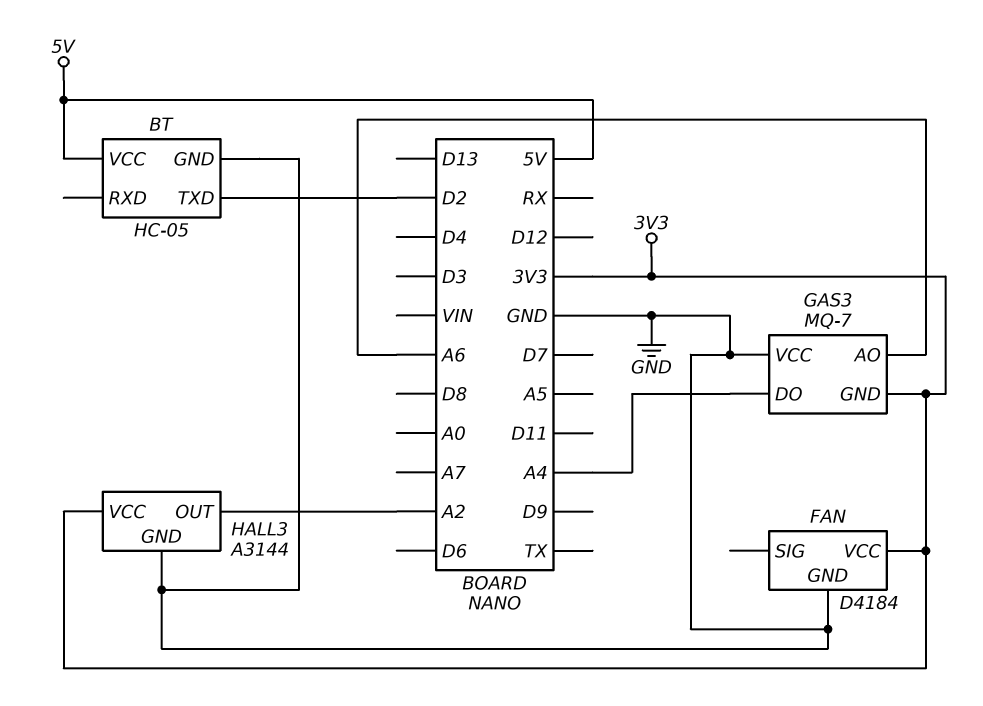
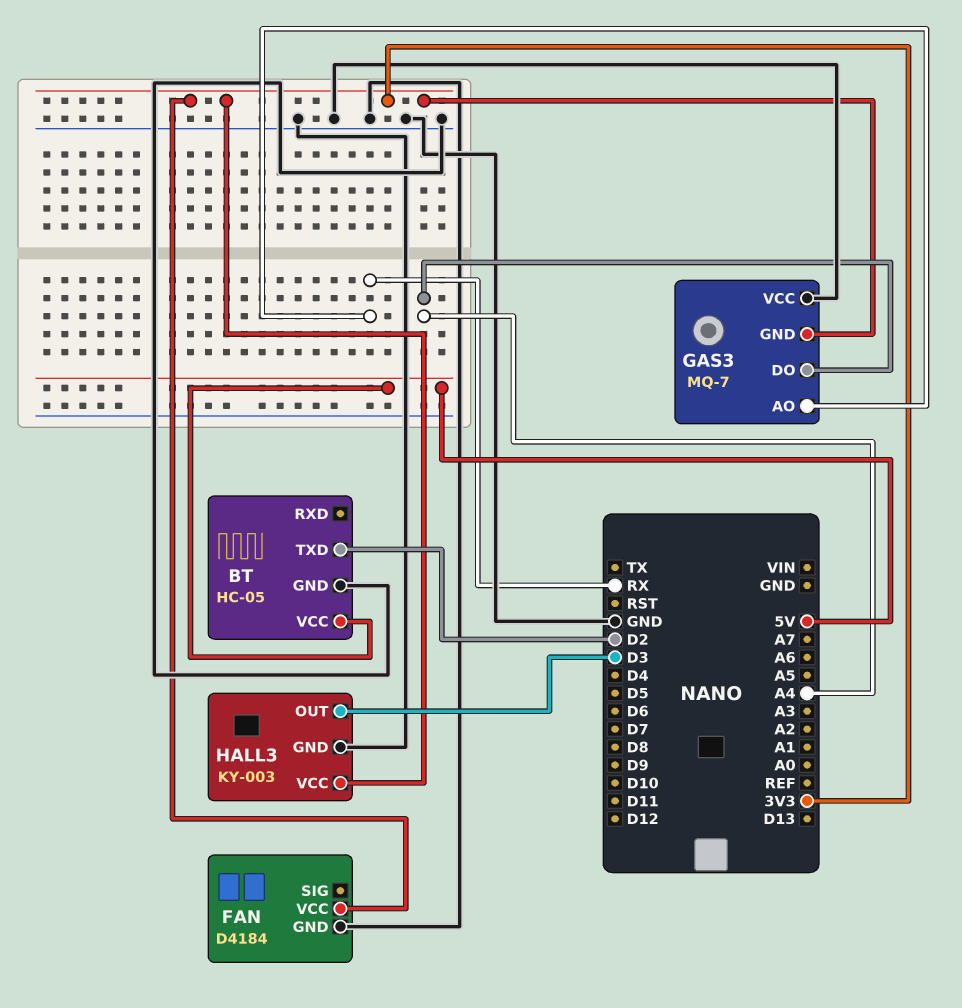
GAS3 pin AO: A6 -> RX
HALL3: A3144 -> KY-003
HALL3 pin OUT: A2 -> D3

